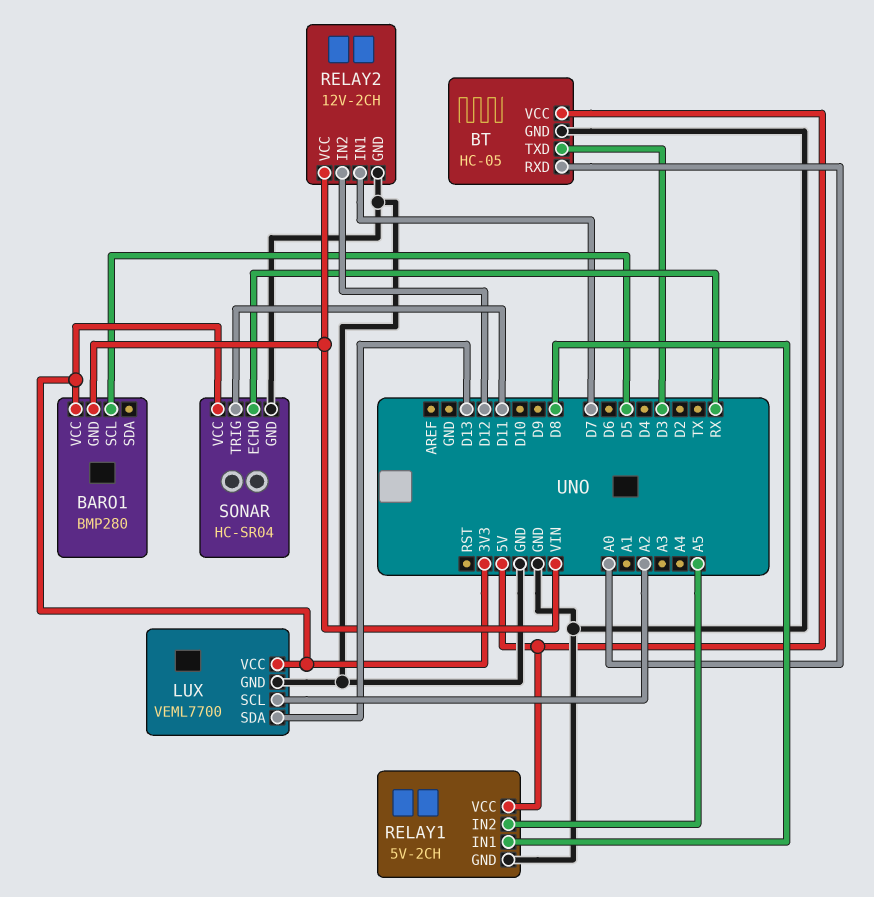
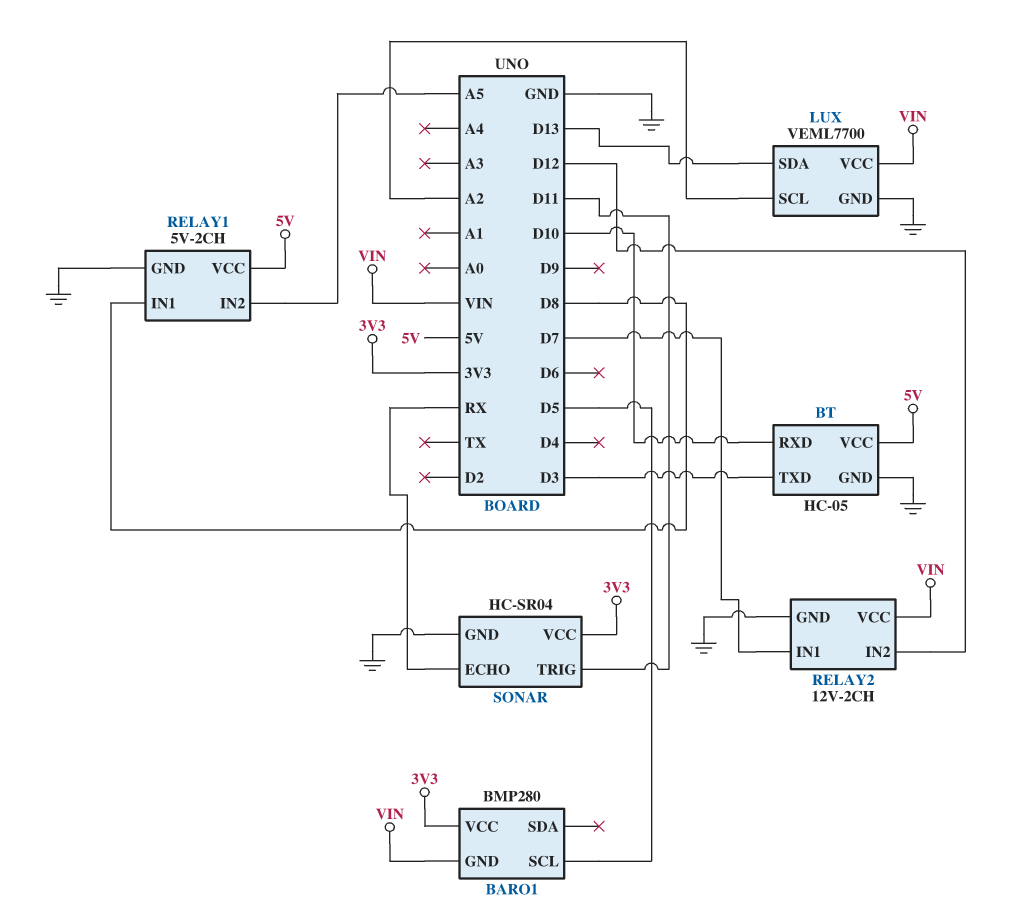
BT pin RXD: A0 -> D10
LUX pin VCC: 3V3 -> VIN

